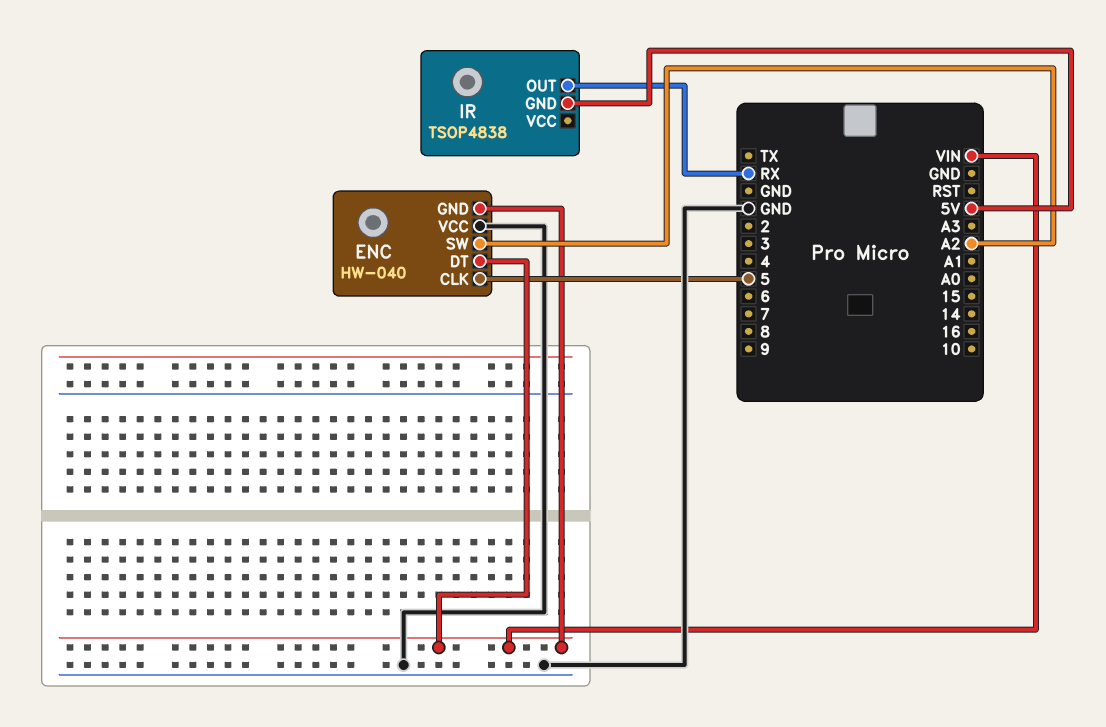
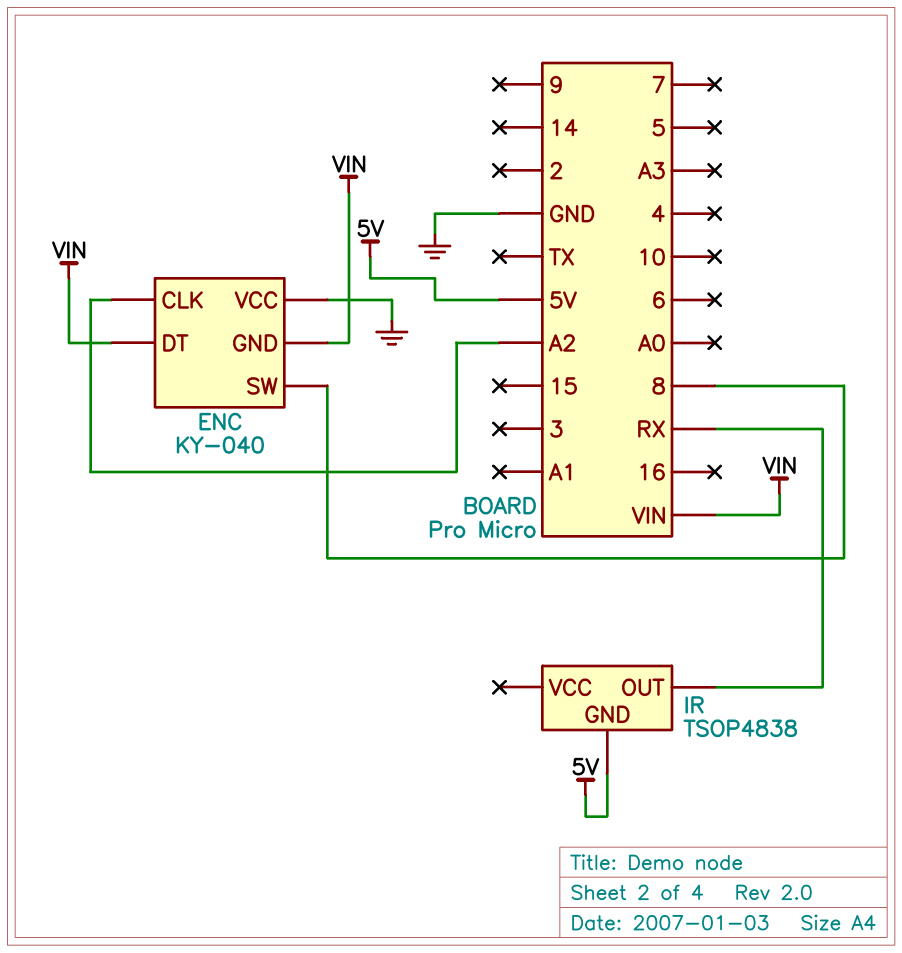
ENC: HW-040 -> KY-040
ENC pin CLK: 5 -> A2
ENC pin SW: A2 -> 8

